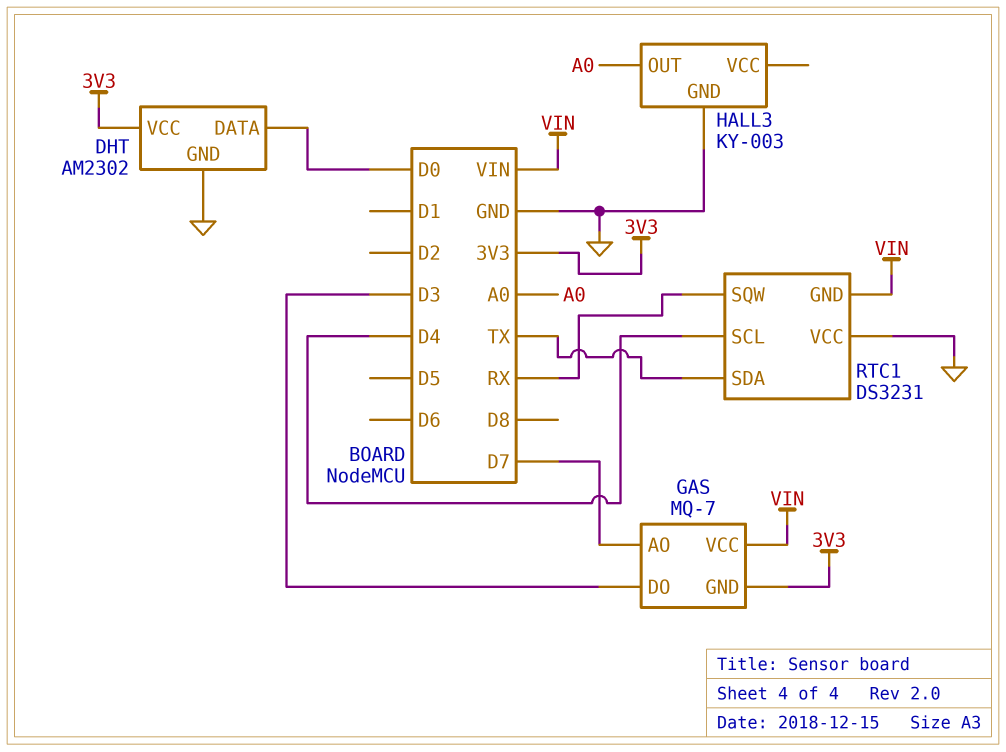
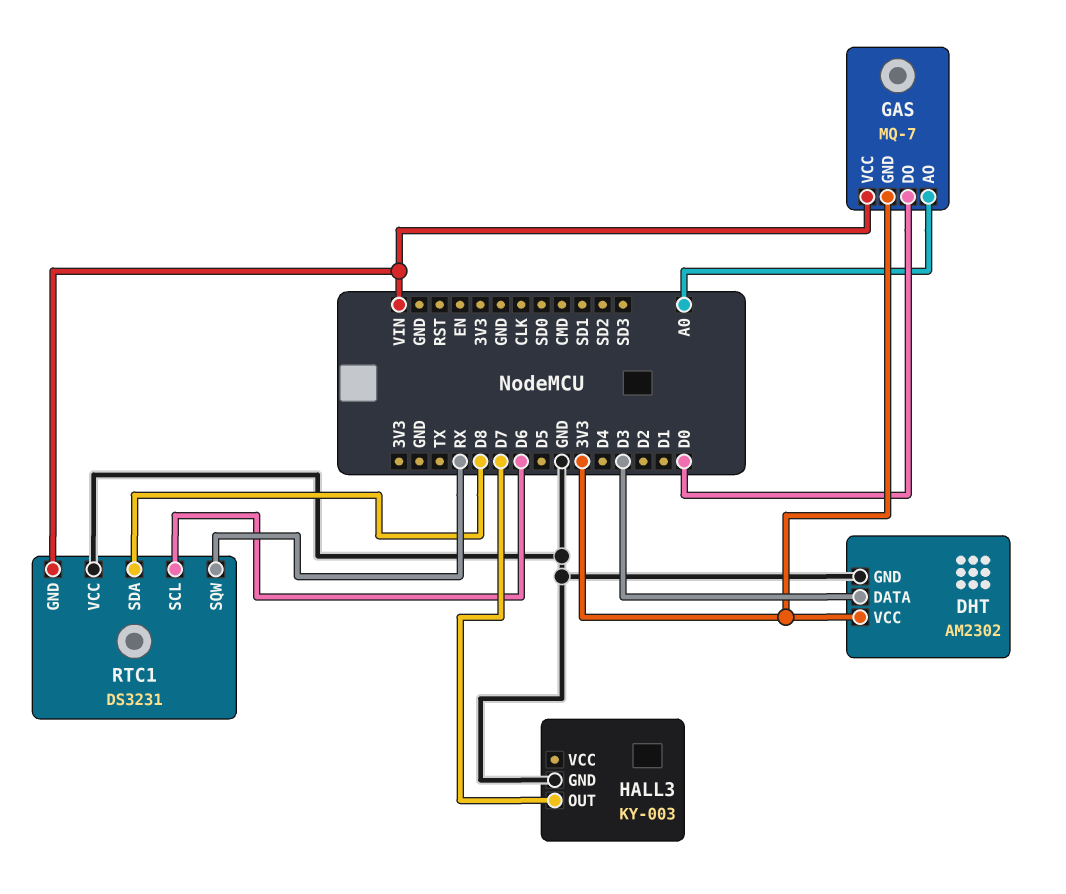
DHT pin DATA: D0 -> D3
GAS pin AO: D7 -> A0
GAS pin DO: D3 -> D0
HALL3 pin OUT: A0 -> D7
RTC1 pin SCL: D4 -> D6
RTC1 pin SDA: TX -> D8

